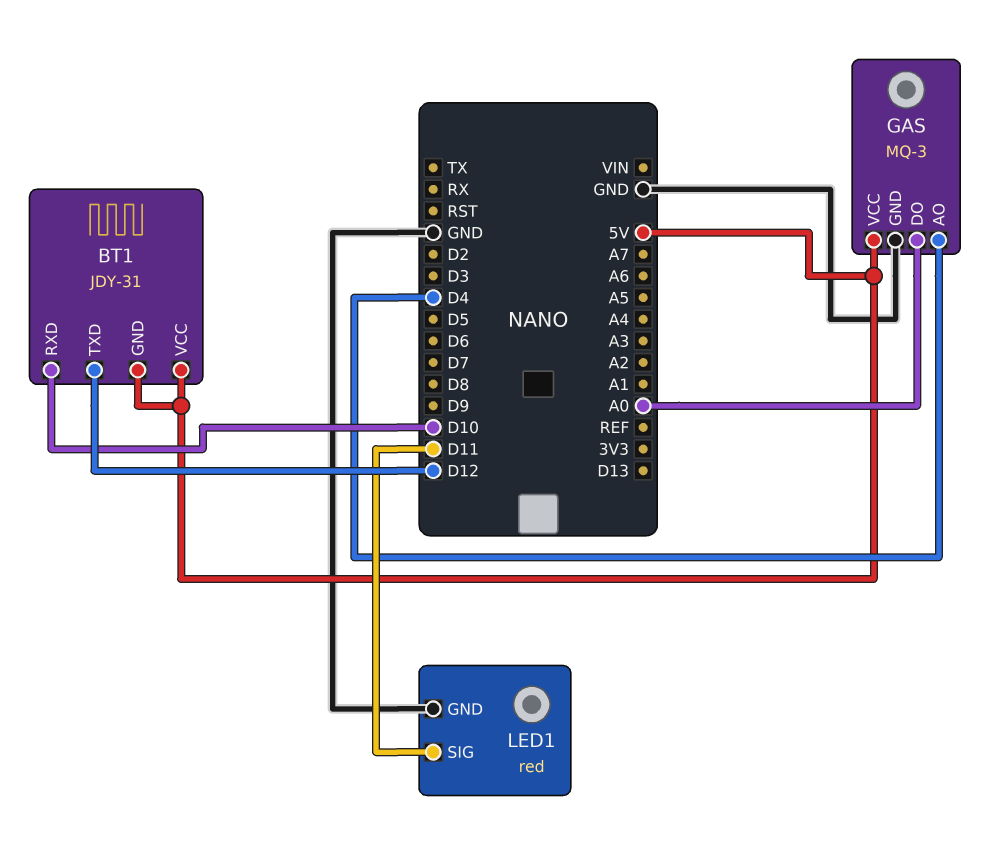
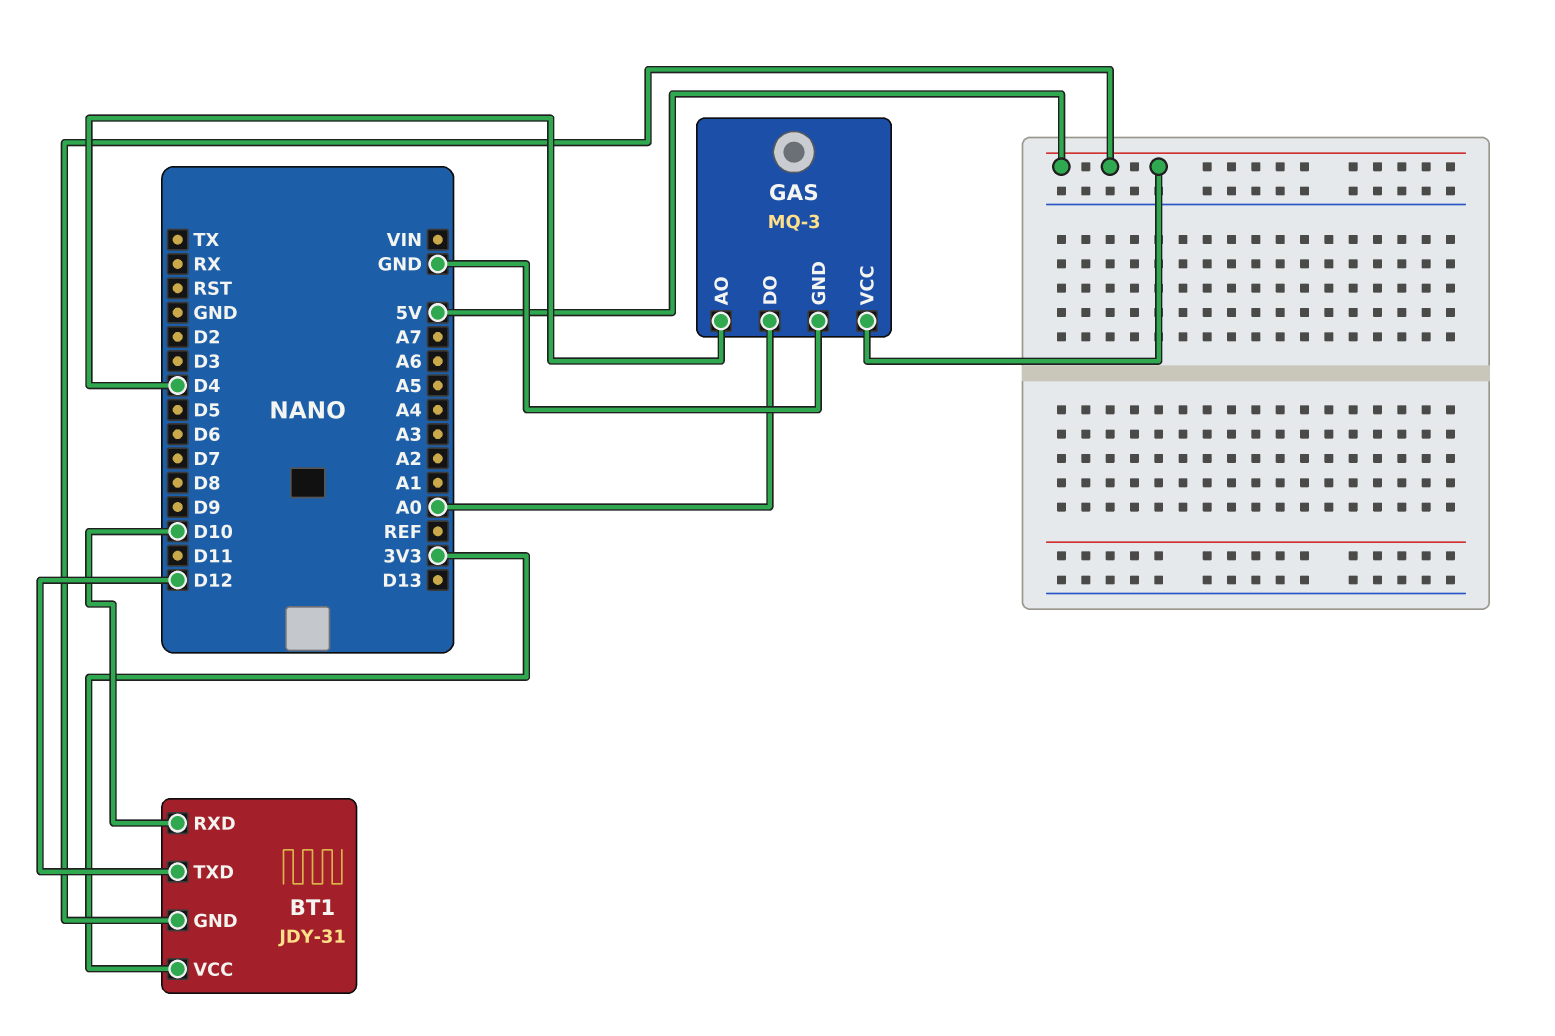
BT1 pin VCC: 5V -> 3V3
LED1: red -> none
LED1 pin GND: GND -> none
LED1 pin SIG: D11 -> none

